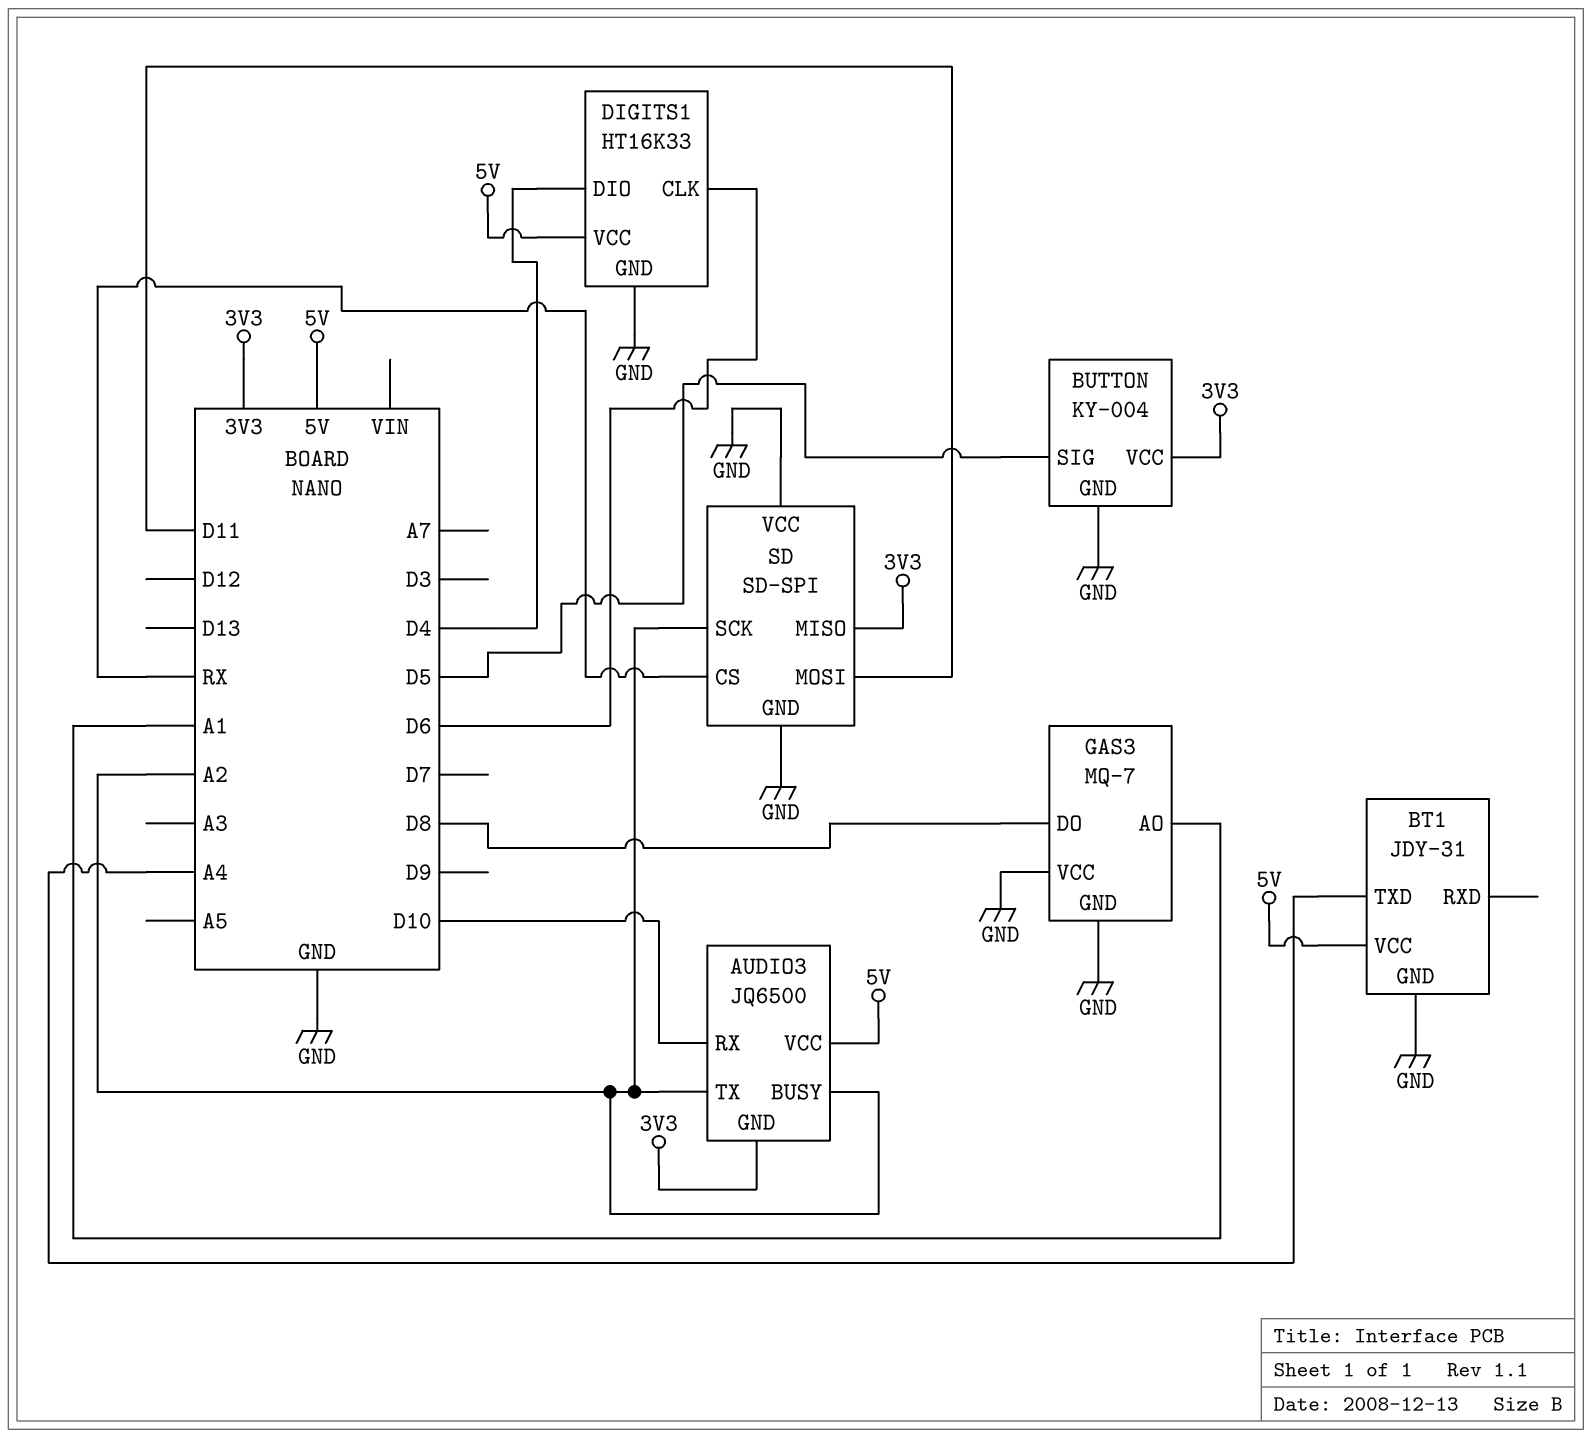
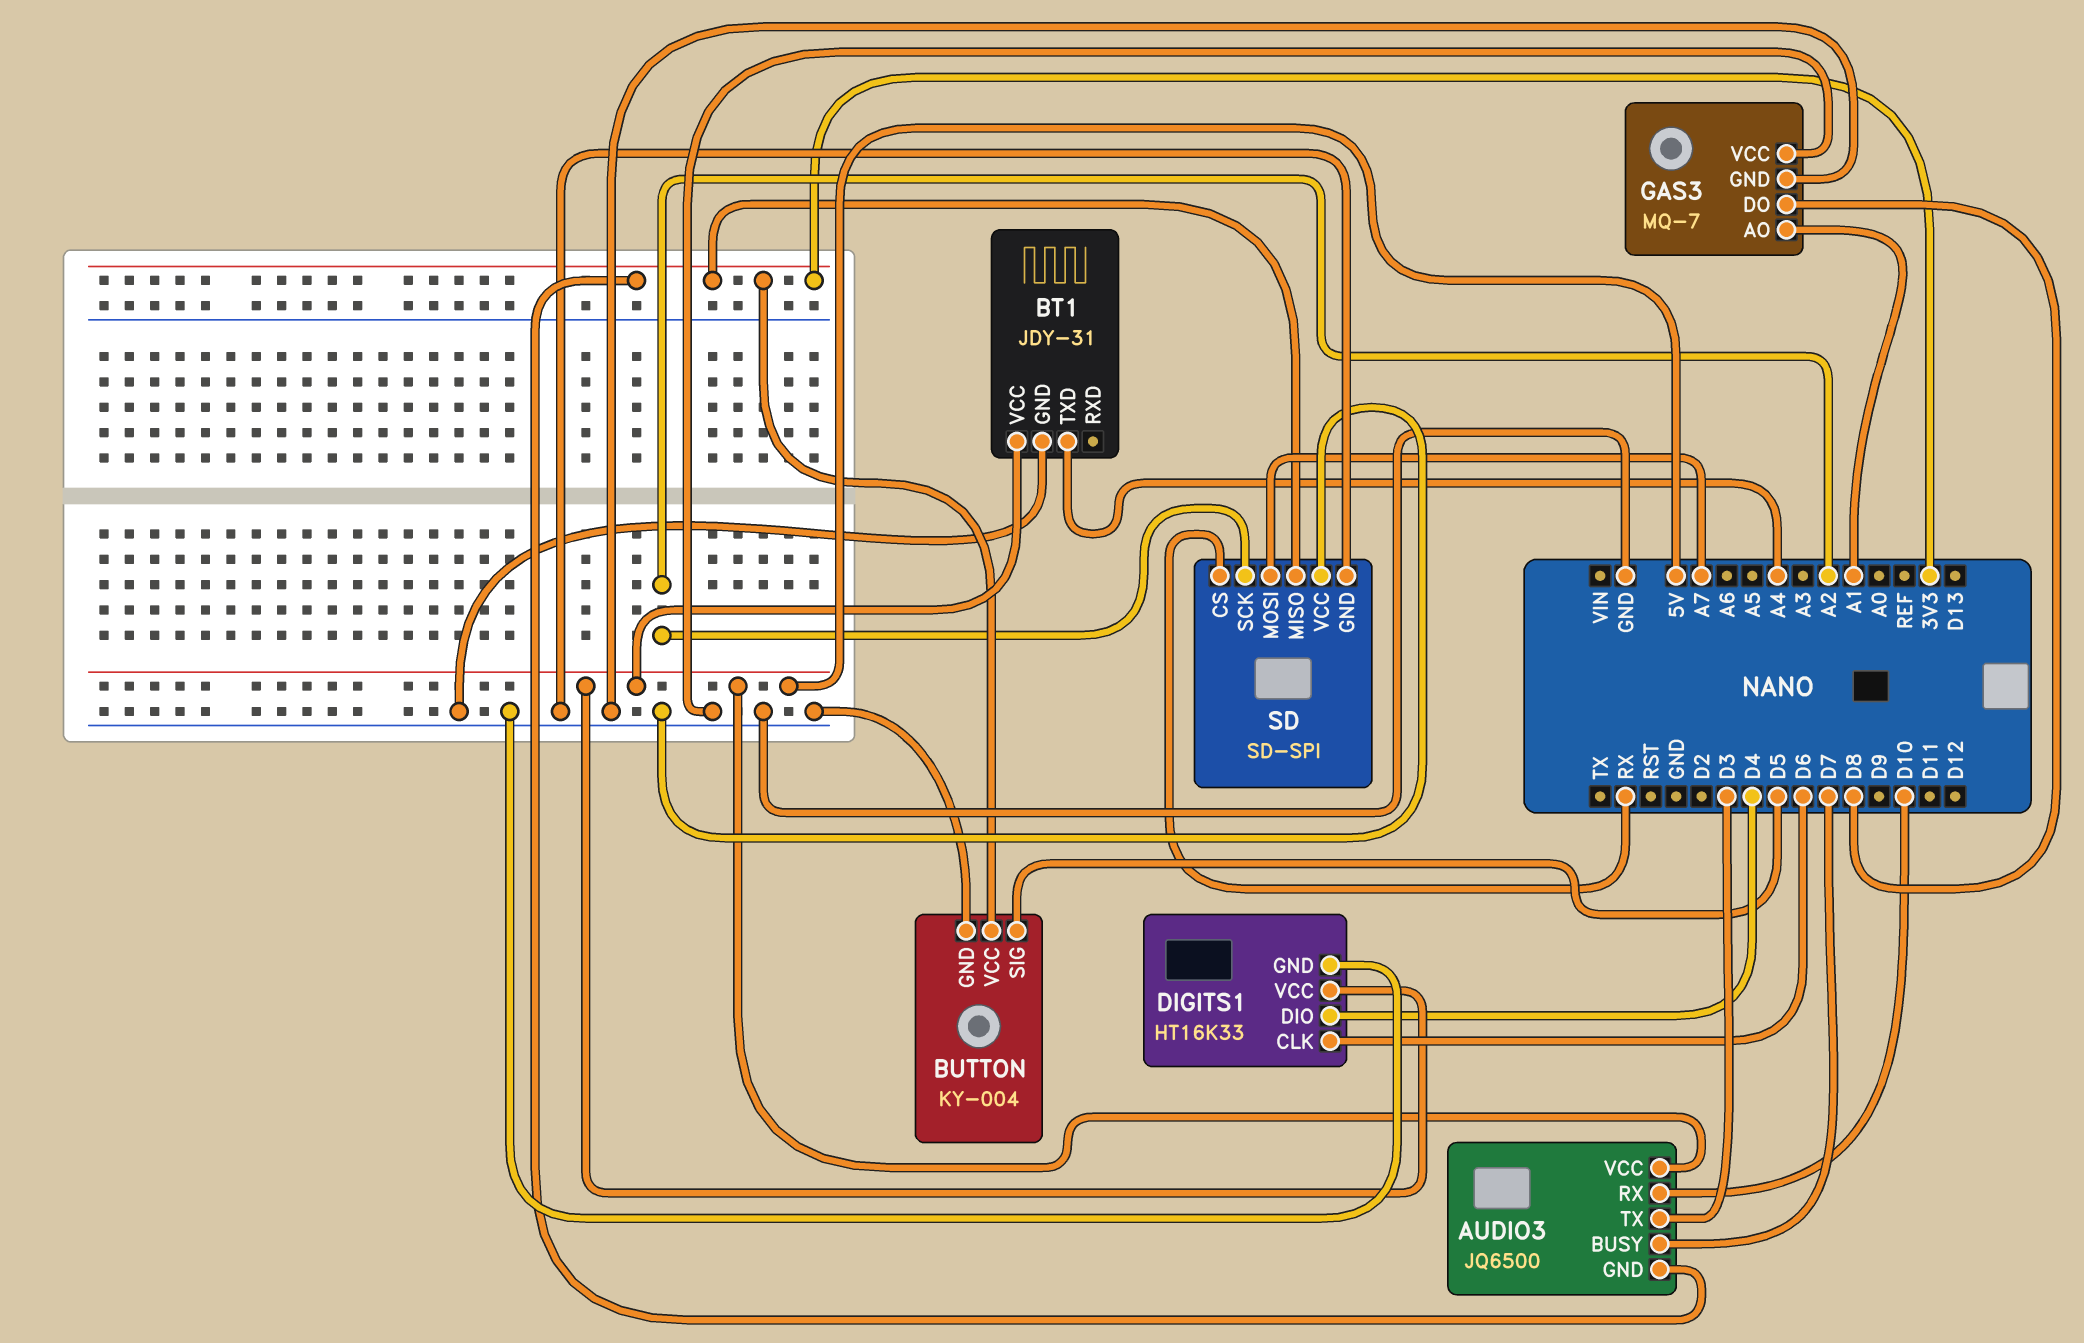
AUDIO3 pin BUSY: A2 -> D7
AUDIO3 pin TX: A2 -> D3
SD pin MOSI: D11 -> A7

